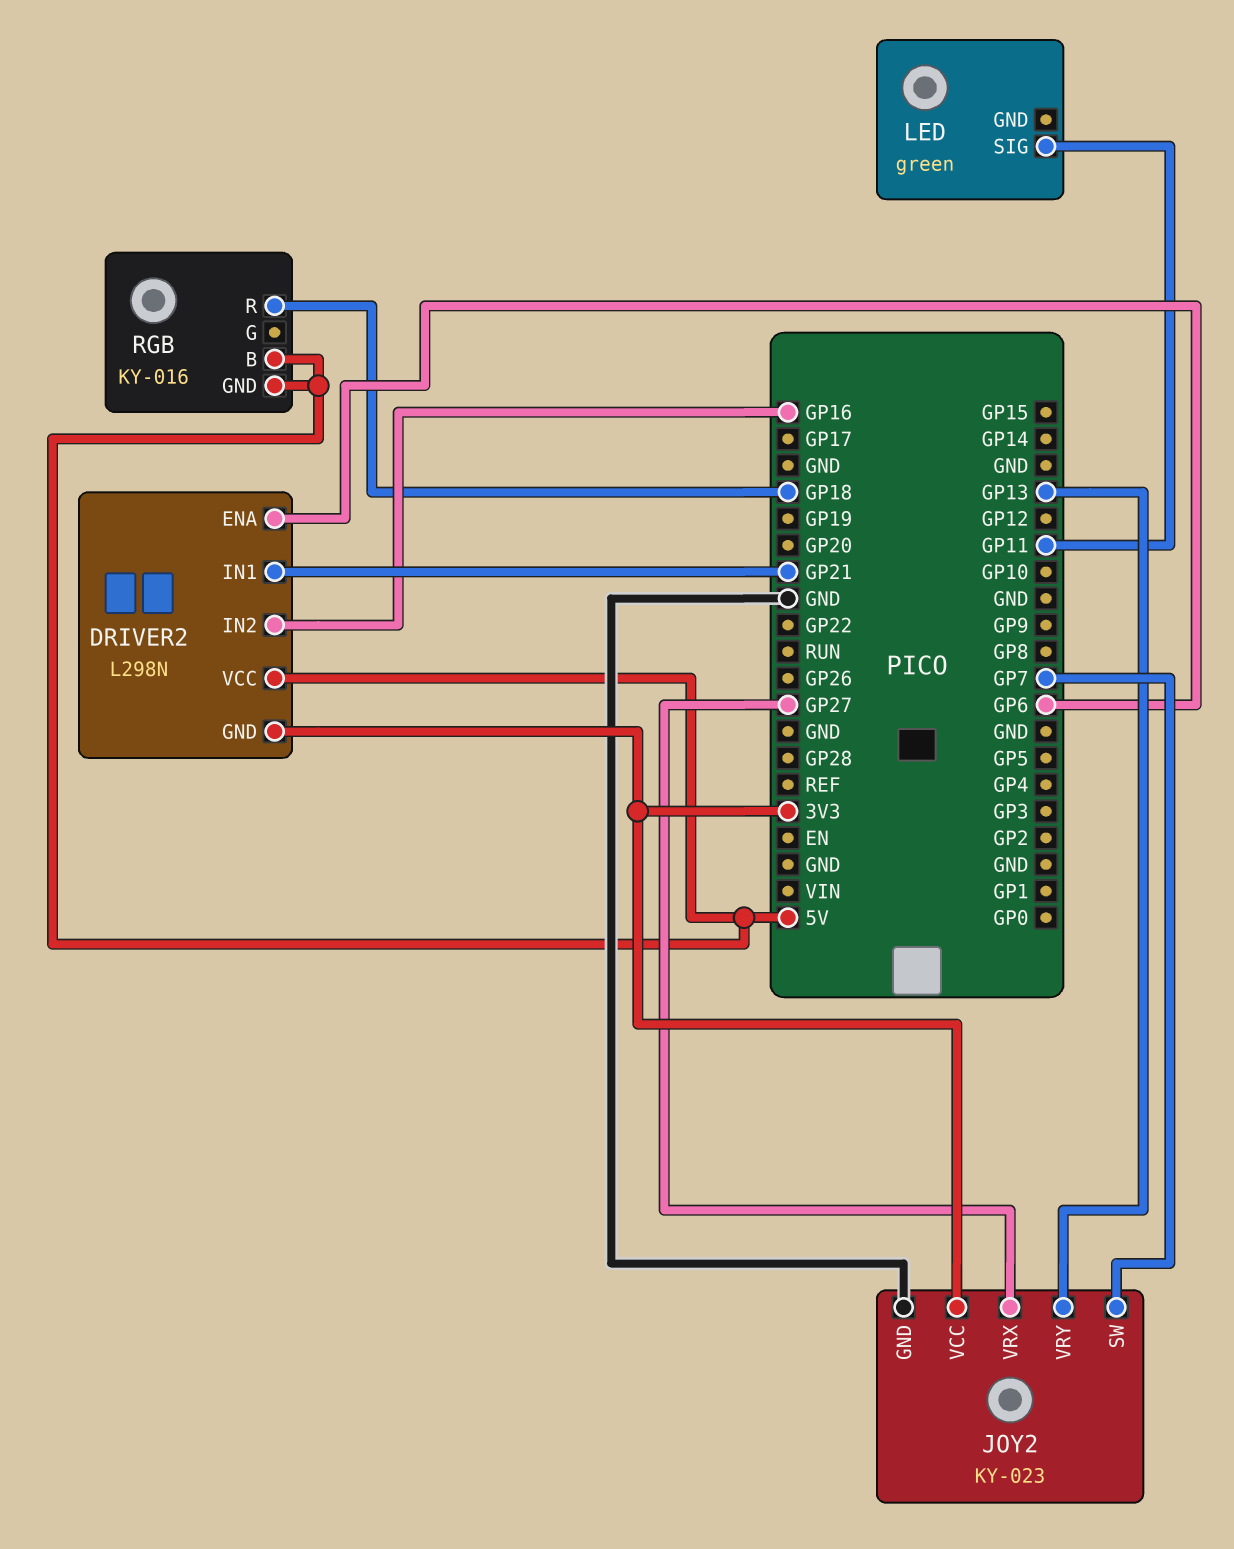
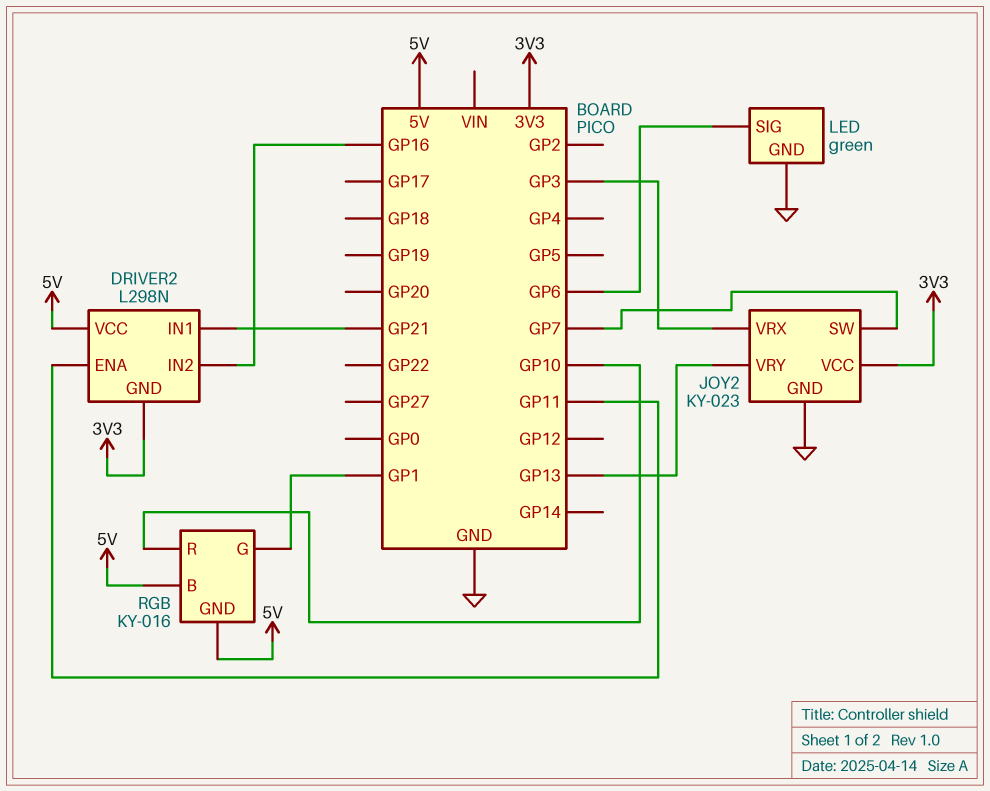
DRIVER2 pin ENA: GP6 -> GP11
JOY2 pin VRX: GP27 -> GP3
LED pin GND: none -> GND
LED pin SIG: GP11 -> GP6
RGB pin G: none -> GP1
RGB pin R: GP18 -> GP10

